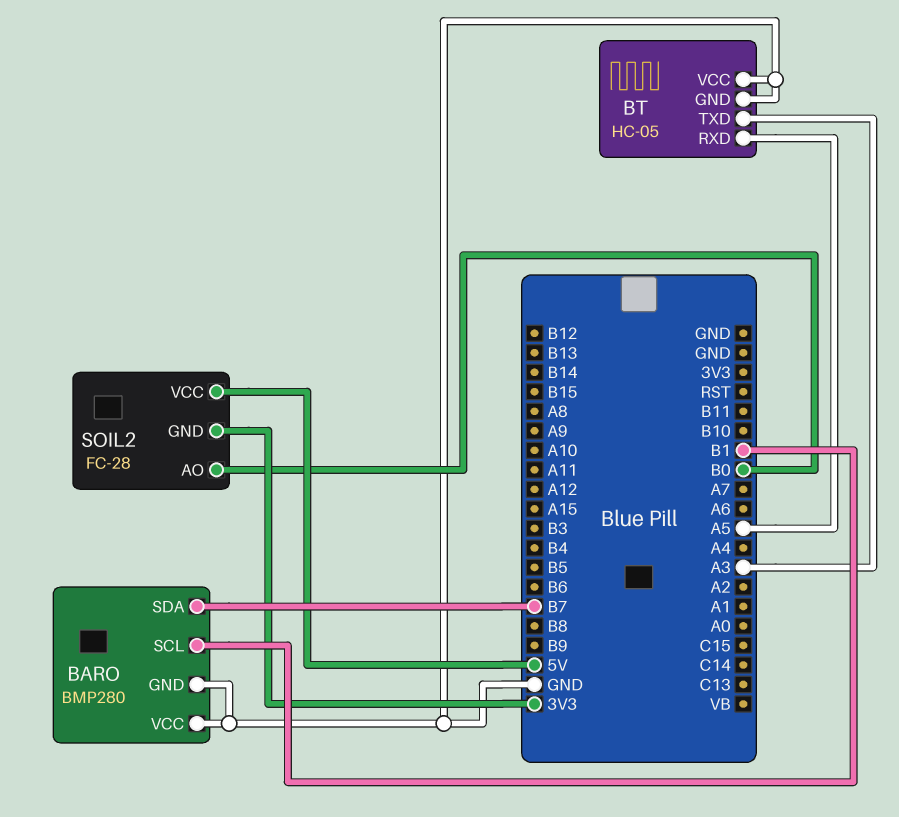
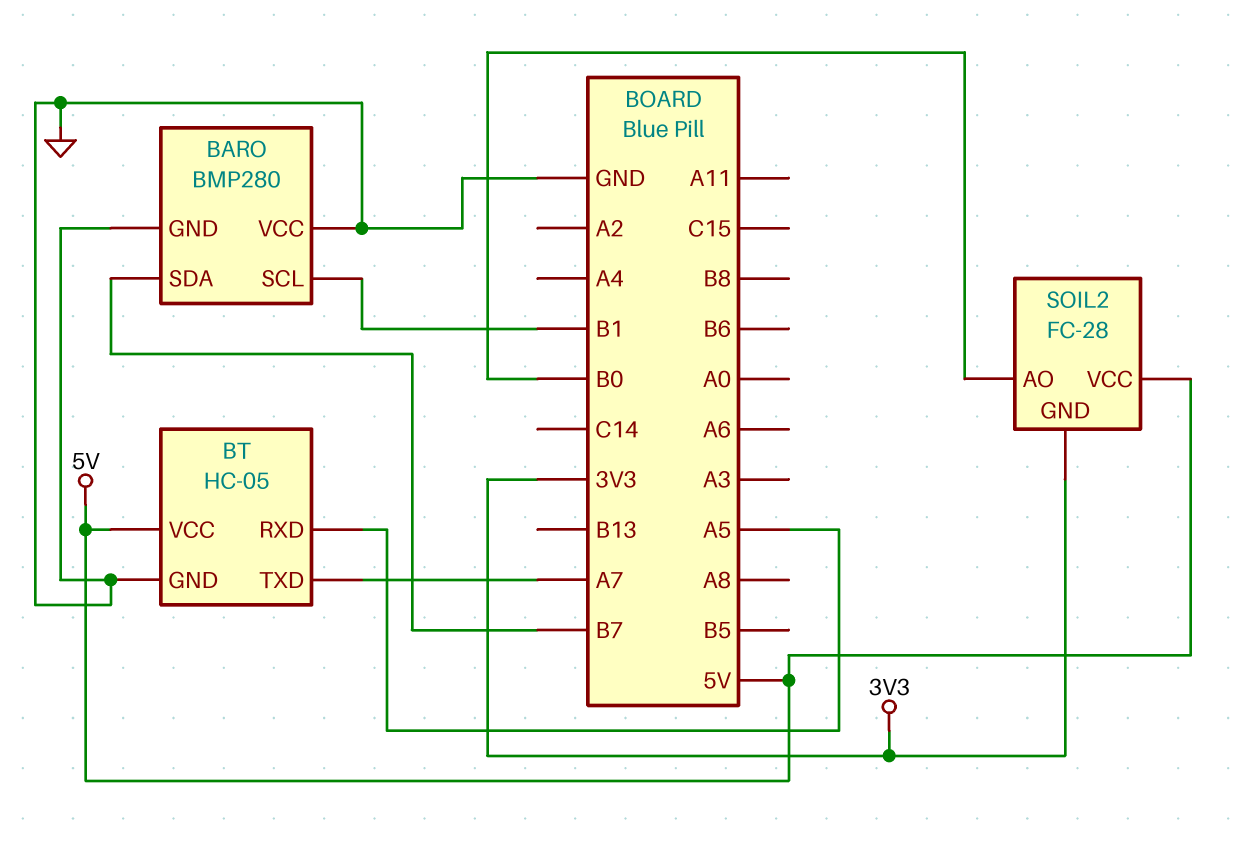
BT pin TXD: A3 -> A7
BT pin VCC: GND -> 5V

